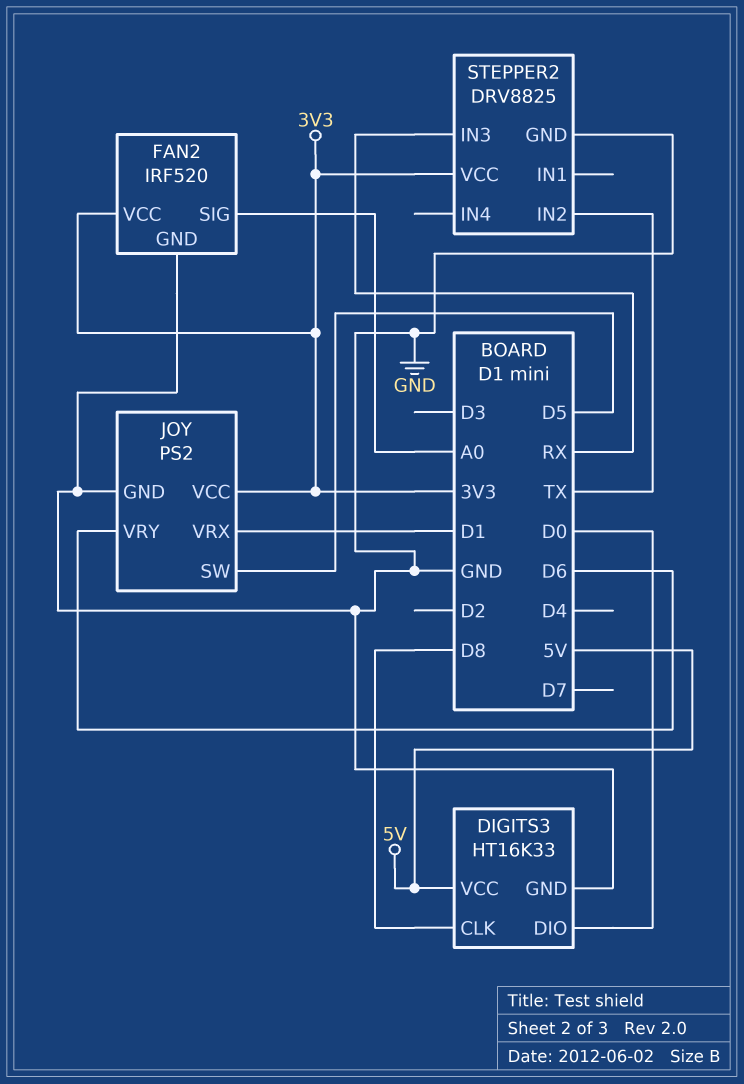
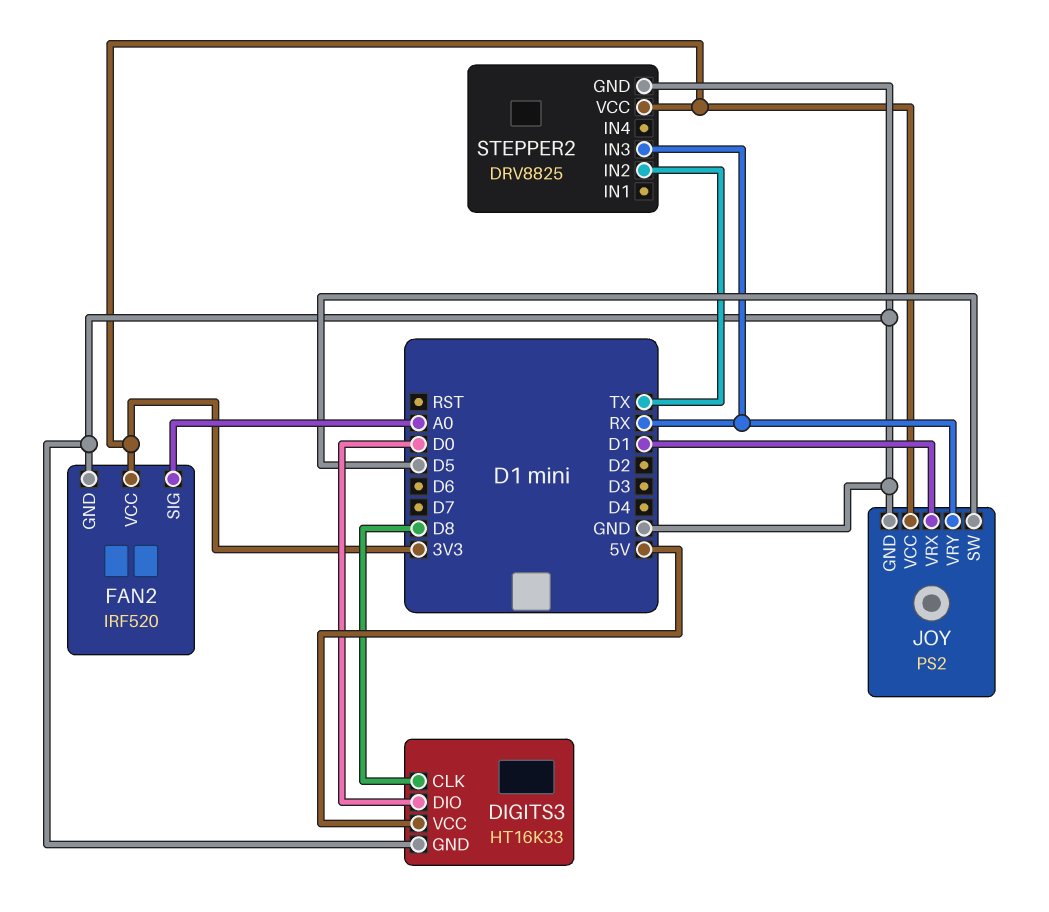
JOY pin VRY: D6 -> RX

